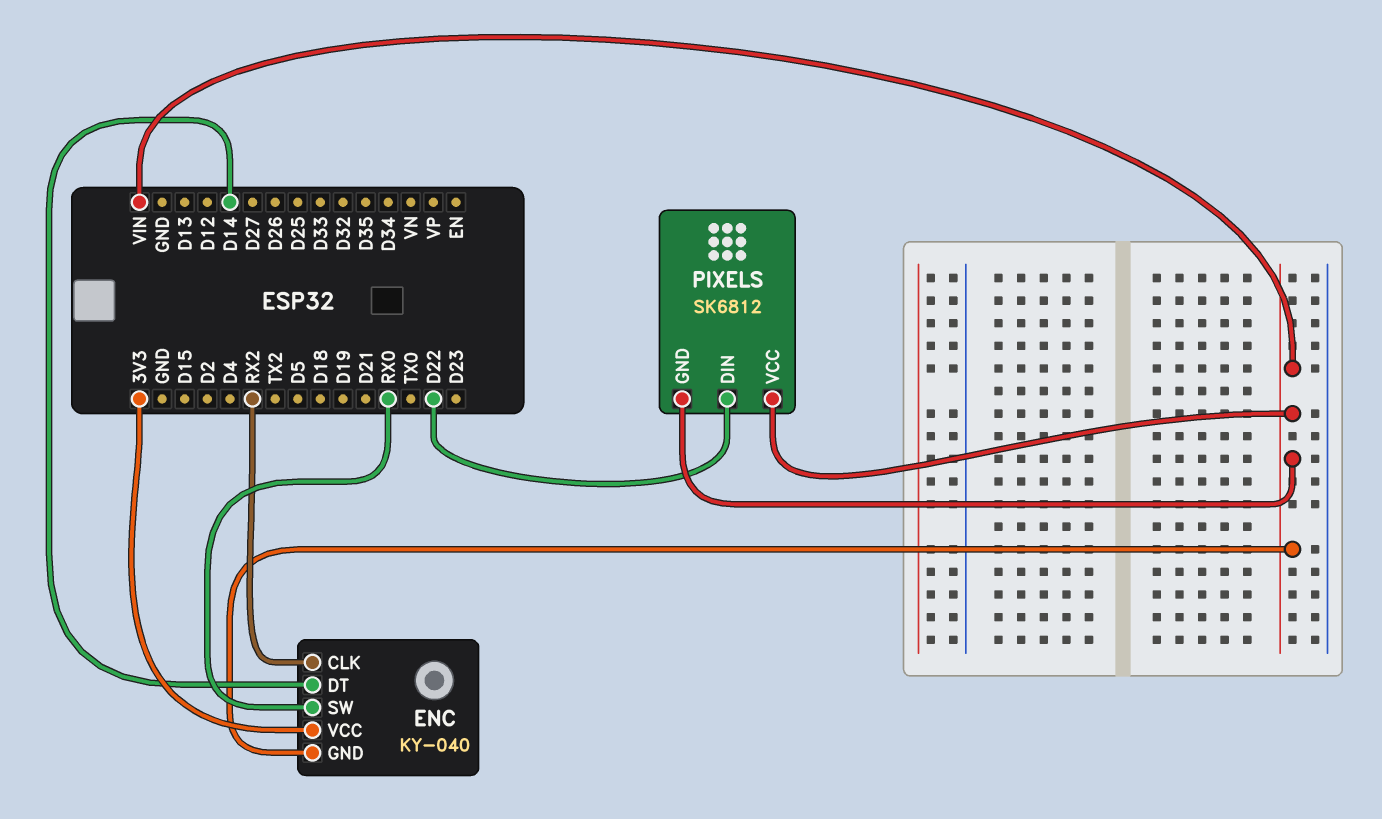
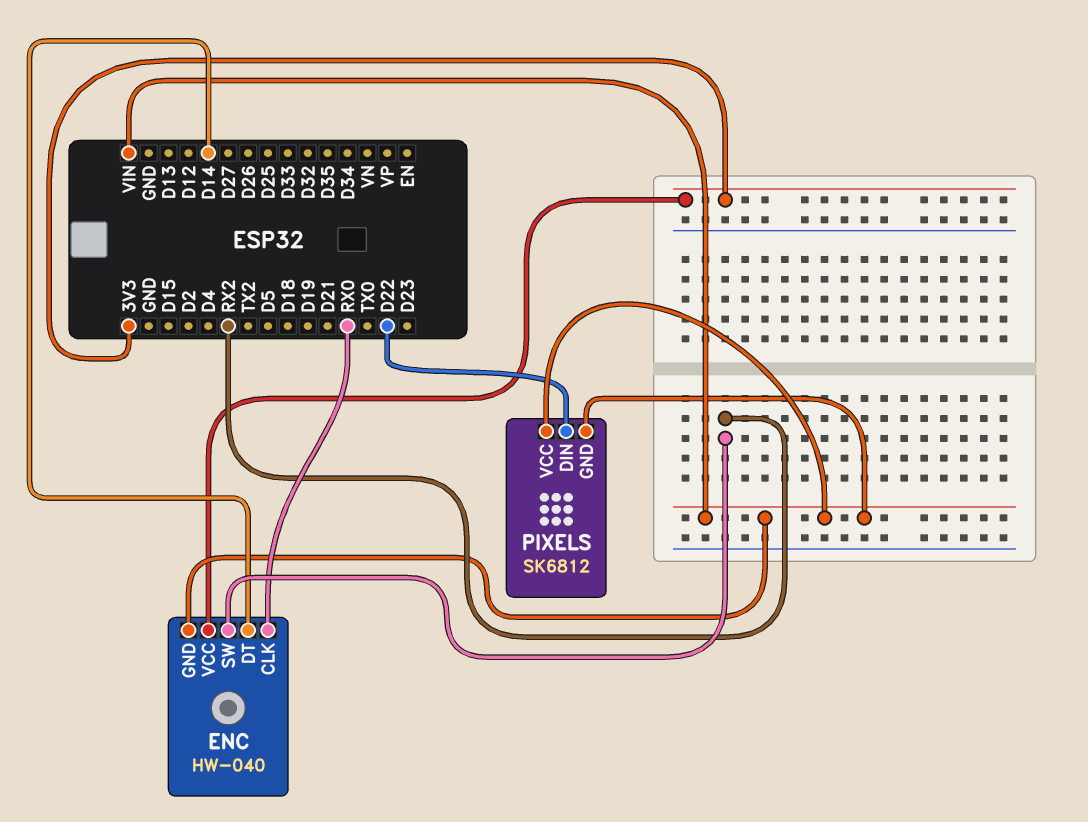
ENC: KY-040 -> HW-040
ENC pin CLK: RX2 -> RX0
ENC pin SW: RX0 -> RX2

